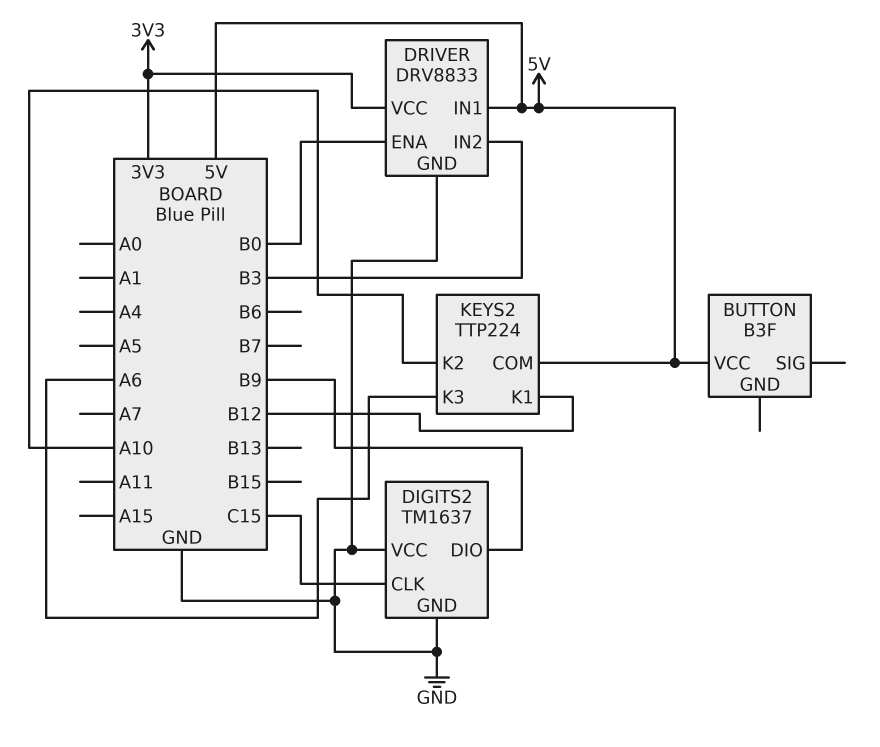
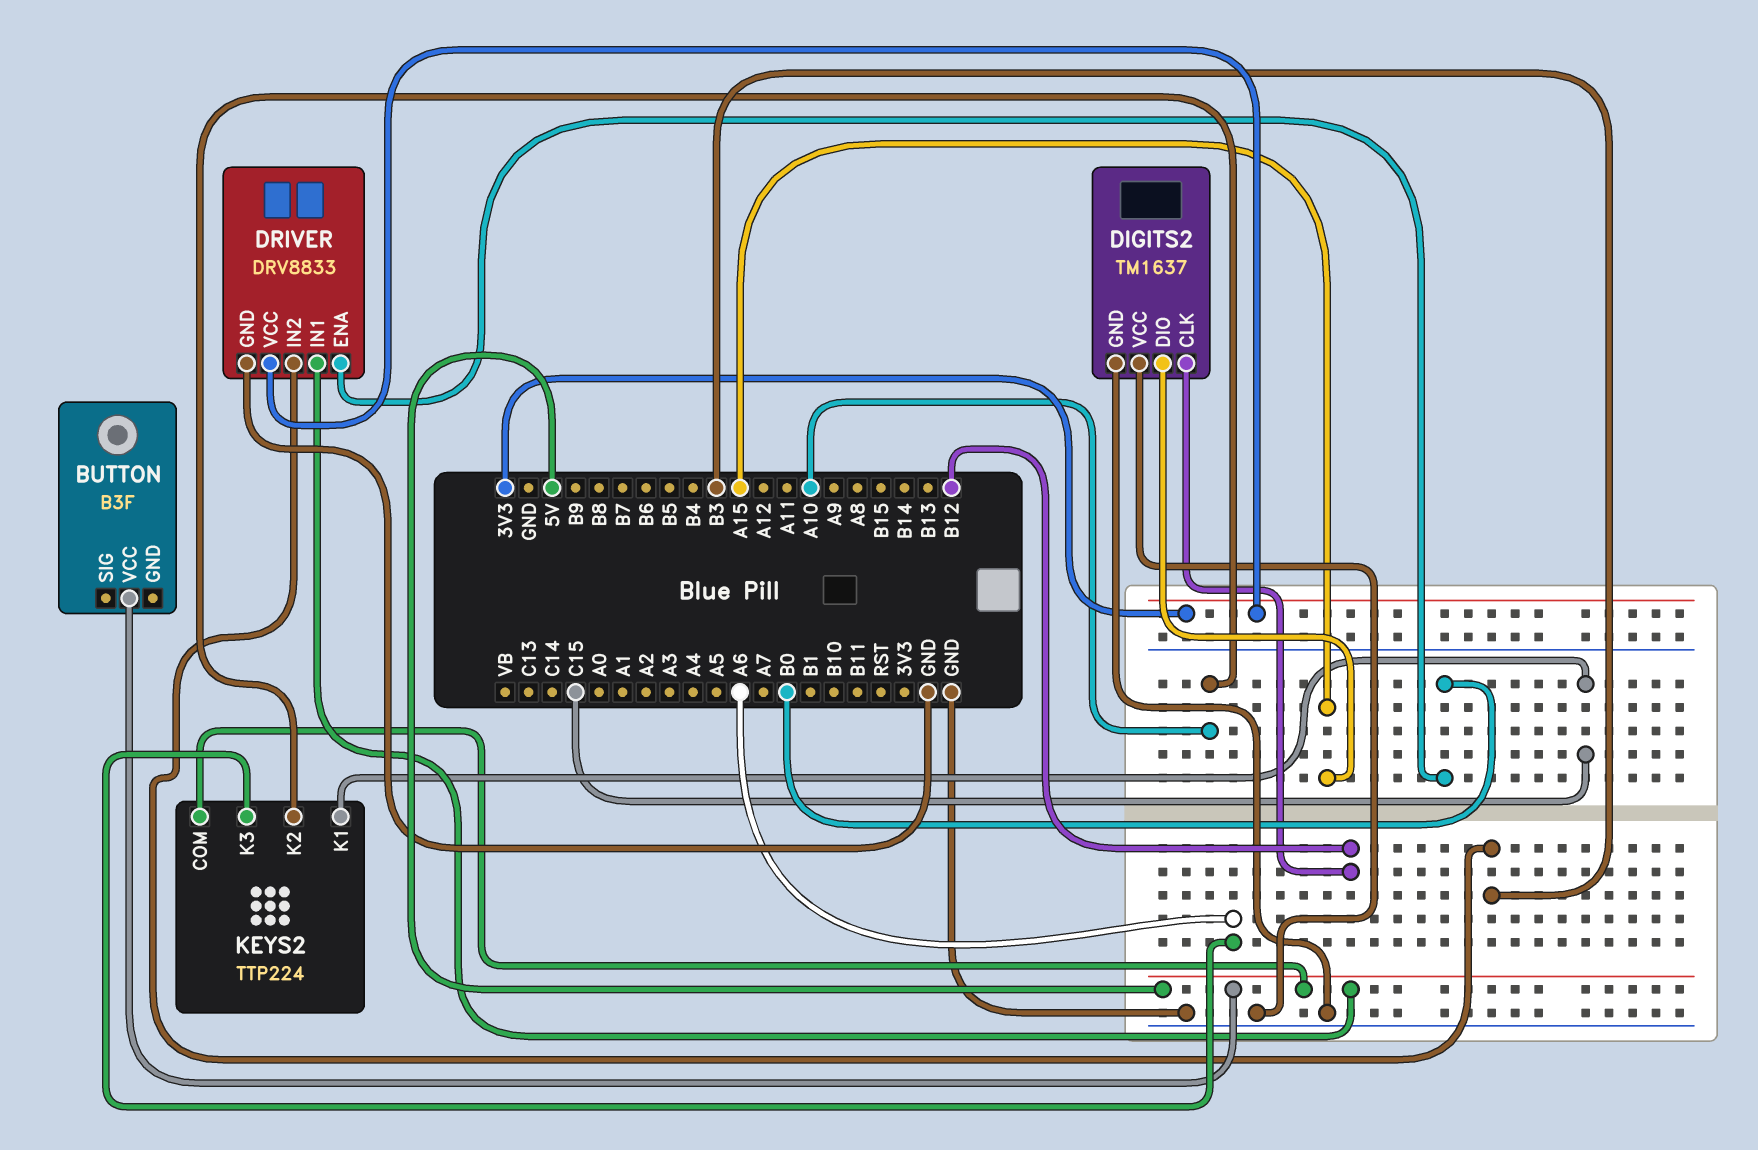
DIGITS2 pin CLK: C15 -> B12
DIGITS2 pin DIO: B9 -> A15
KEYS2 pin K1: B12 -> C15

